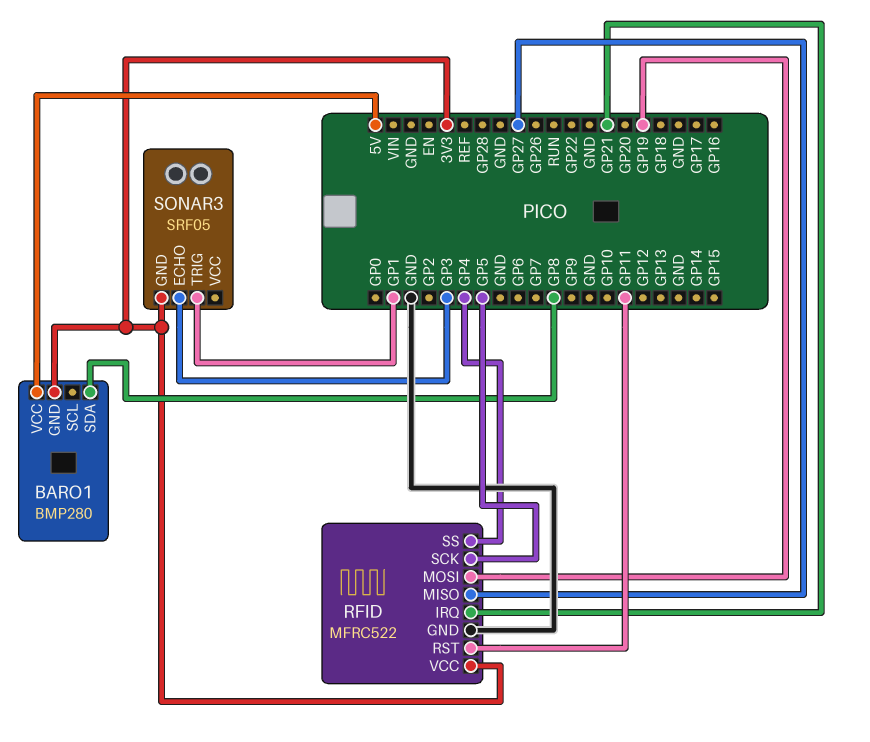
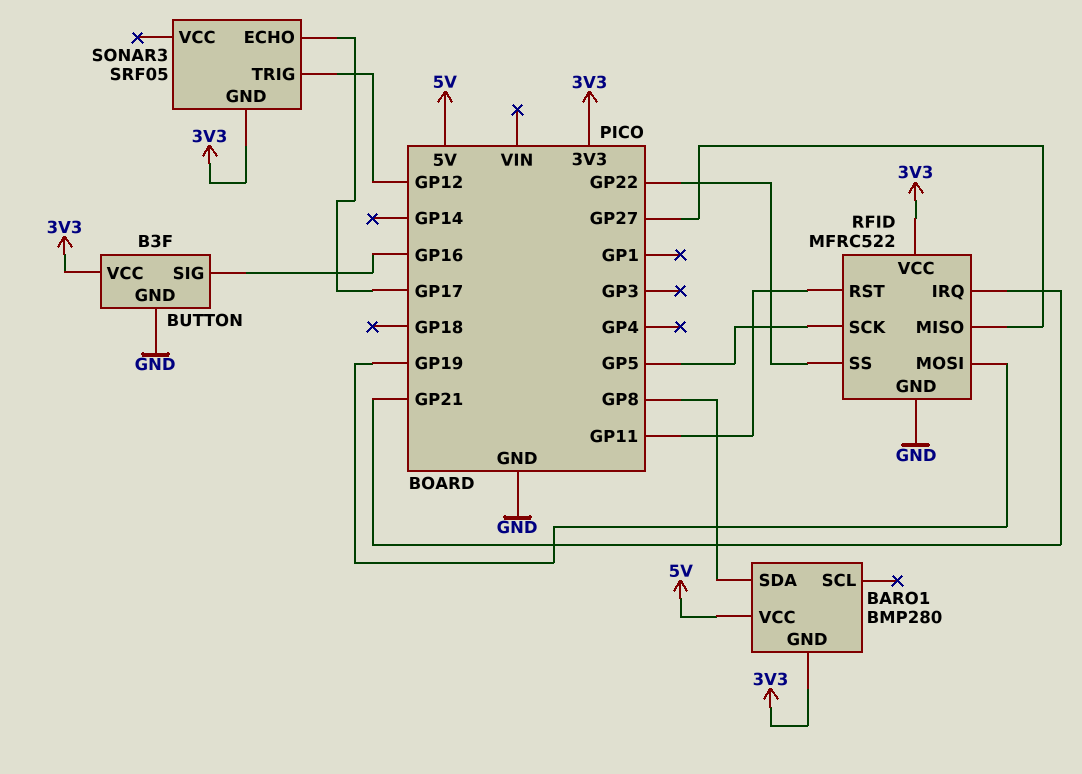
BUTTON: none -> B3F
BUTTON pin GND: none -> GND
BUTTON pin SIG: none -> GP16
BUTTON pin VCC: none -> 3V3
RFID pin SS: GP4 -> GP22
SONAR3 pin ECHO: GP3 -> GP17
SONAR3 pin TRIG: GP1 -> GP12

